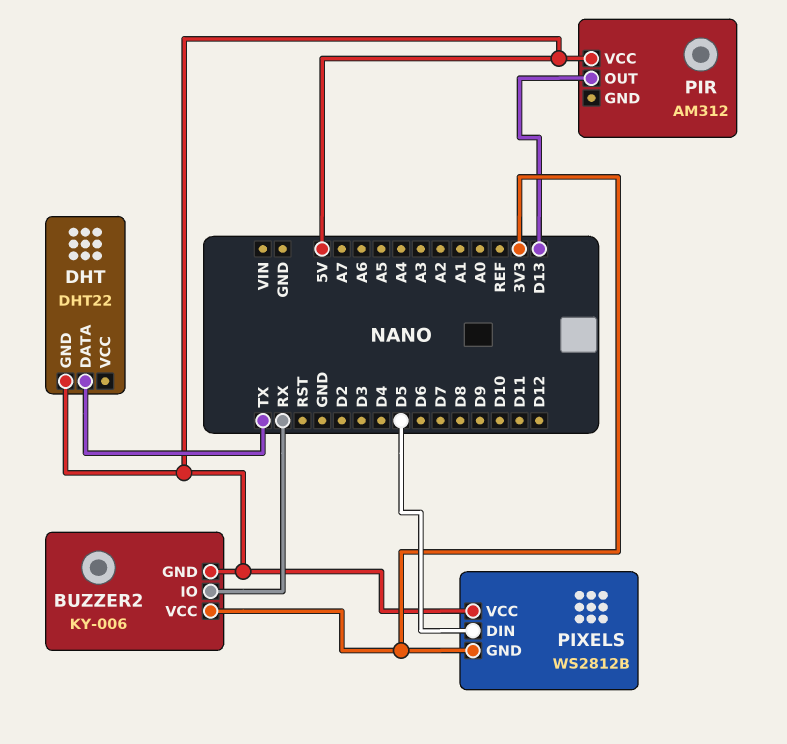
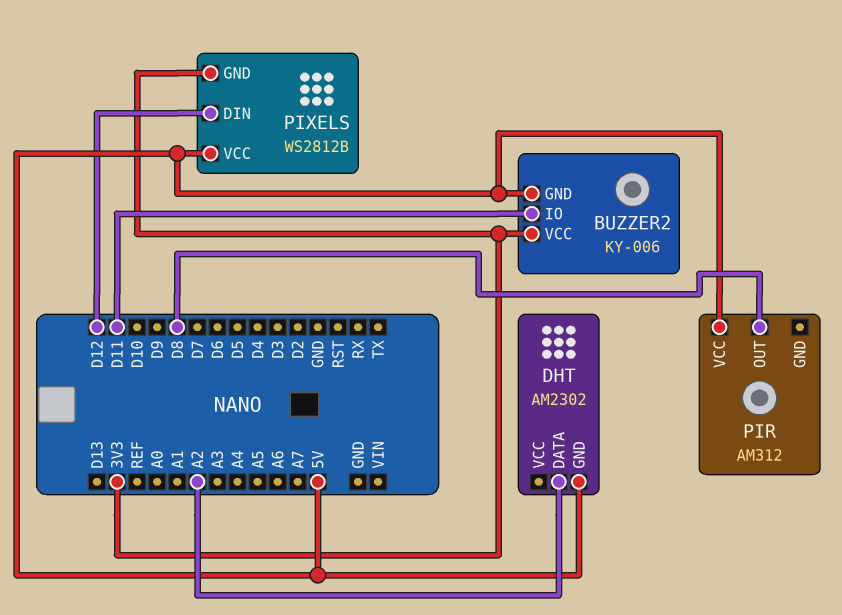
BUZZER2 pin IO: RX -> D11
DHT: DHT22 -> AM2302
DHT pin DATA: TX -> A2
PIR pin OUT: D13 -> D8
PIXELS pin DIN: D5 -> D12

